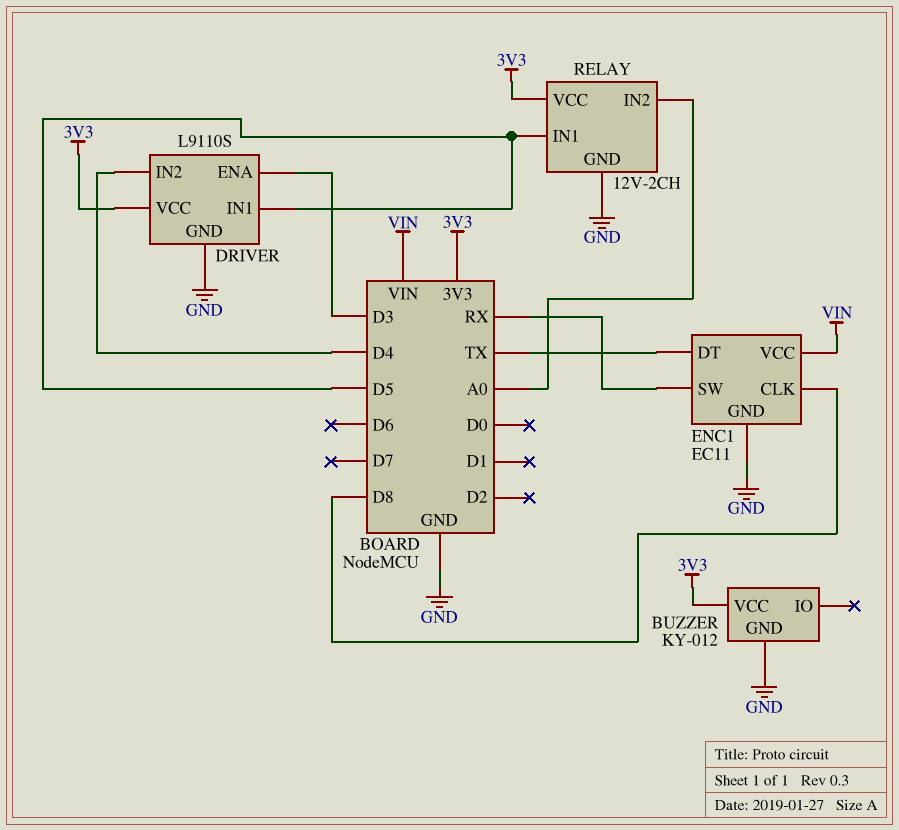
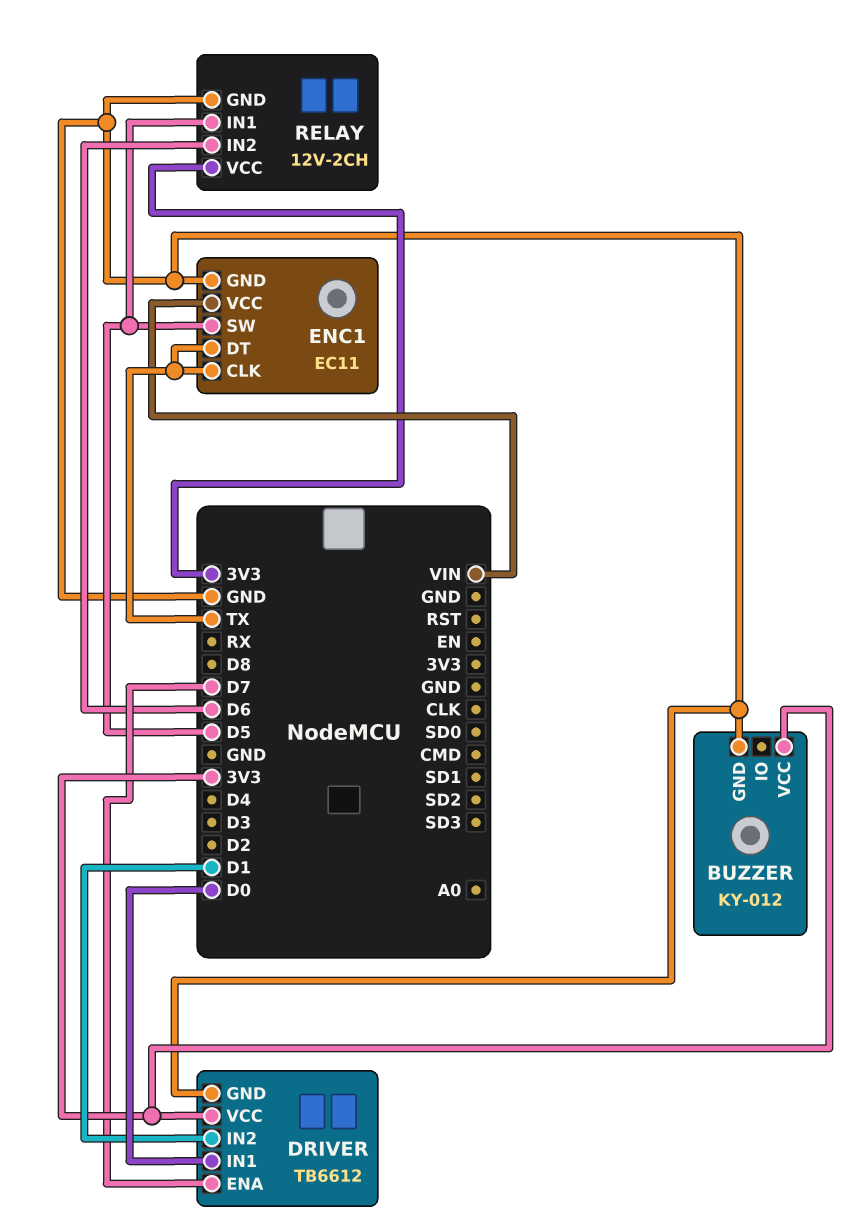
DRIVER: L9110S -> TB6612
DRIVER pin ENA: D3 -> D7
DRIVER pin IN1: D5 -> D0
DRIVER pin IN2: D4 -> D1
ENC1 pin CLK: D8 -> TX
ENC1 pin SW: RX -> D5
RELAY pin IN2: A0 -> D6

